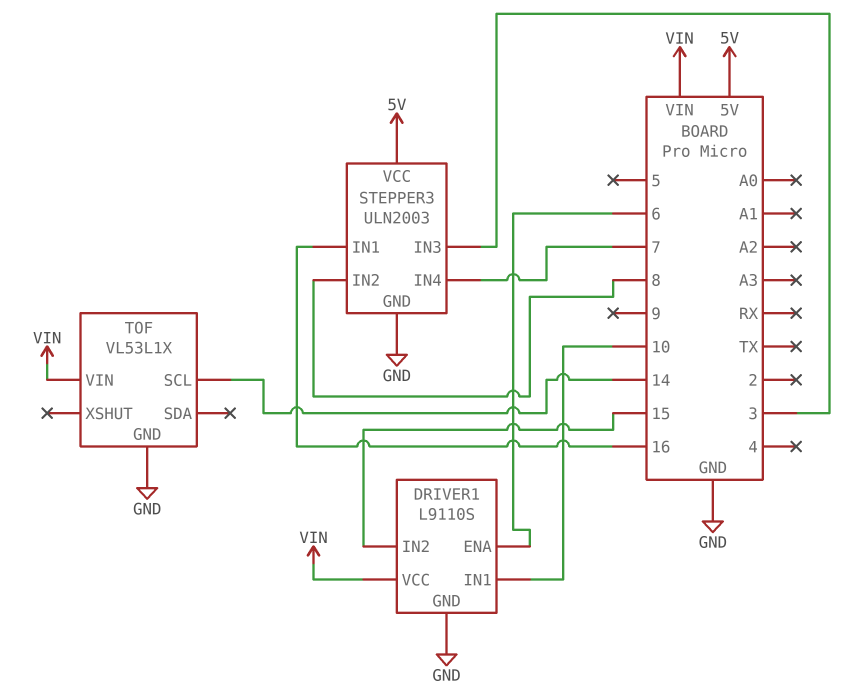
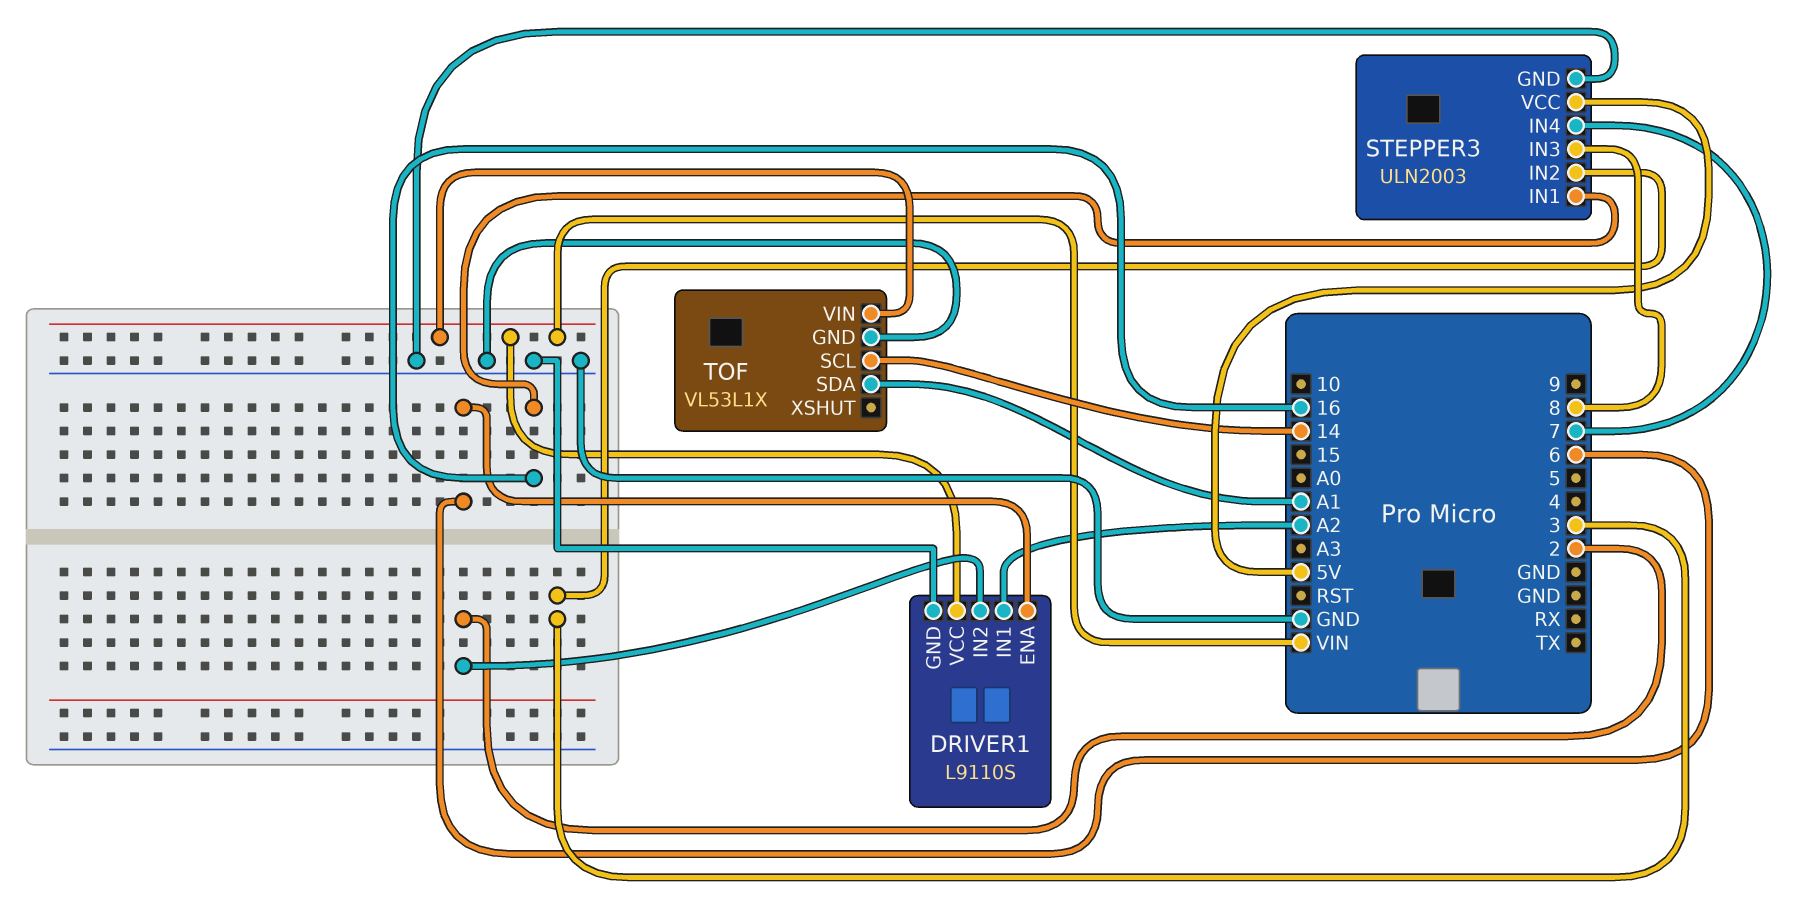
DRIVER1 pin IN1: 10 -> A2
DRIVER1 pin IN2: 15 -> 2
STEPPER3 pin IN2: 8 -> 3
STEPPER3 pin IN3: 3 -> 8
TOF pin SDA: none -> A1

